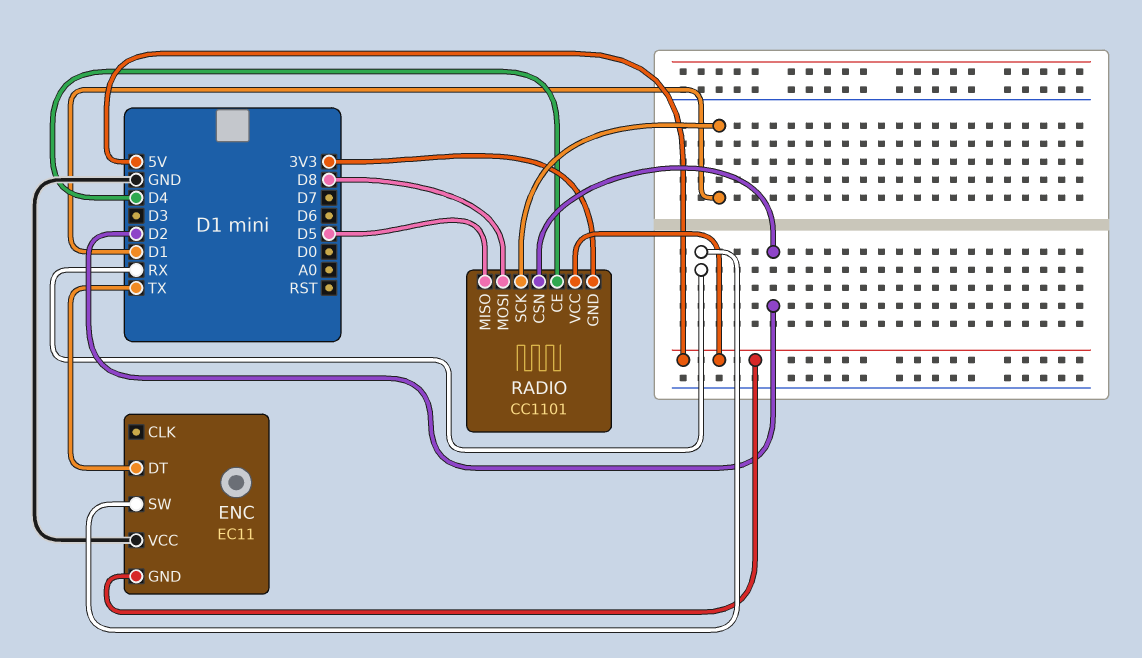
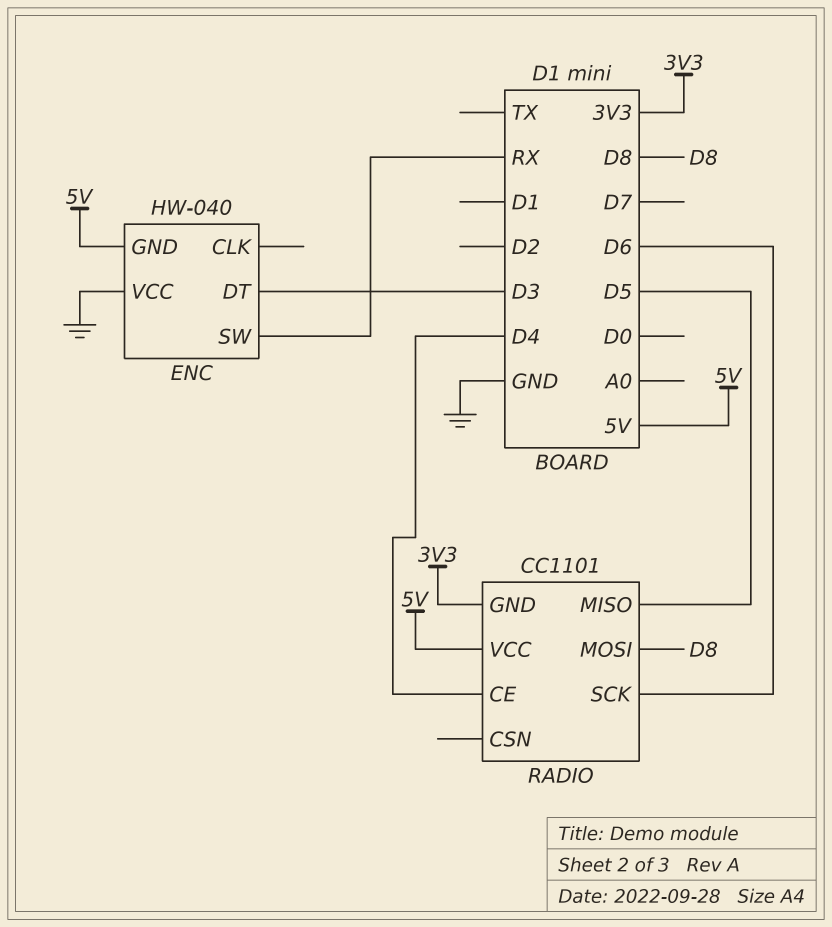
ENC: EC11 -> HW-040
ENC pin DT: TX -> D3
RADIO pin CSN: D2 -> none
RADIO pin SCK: D1 -> D6

